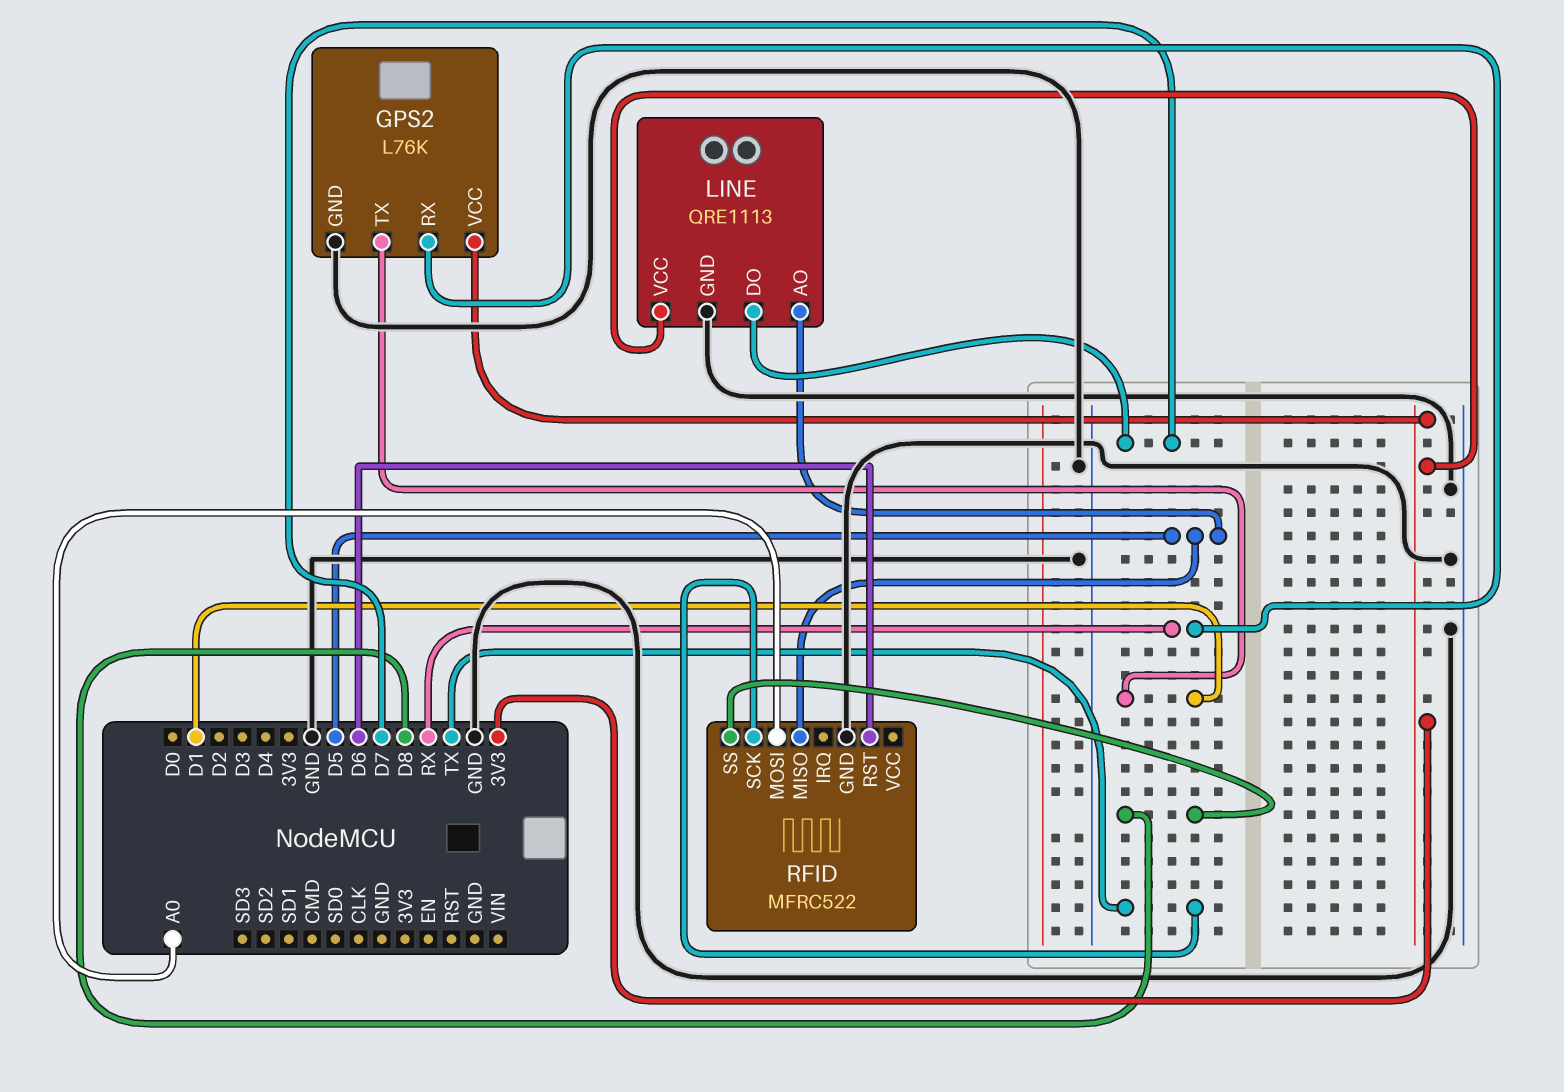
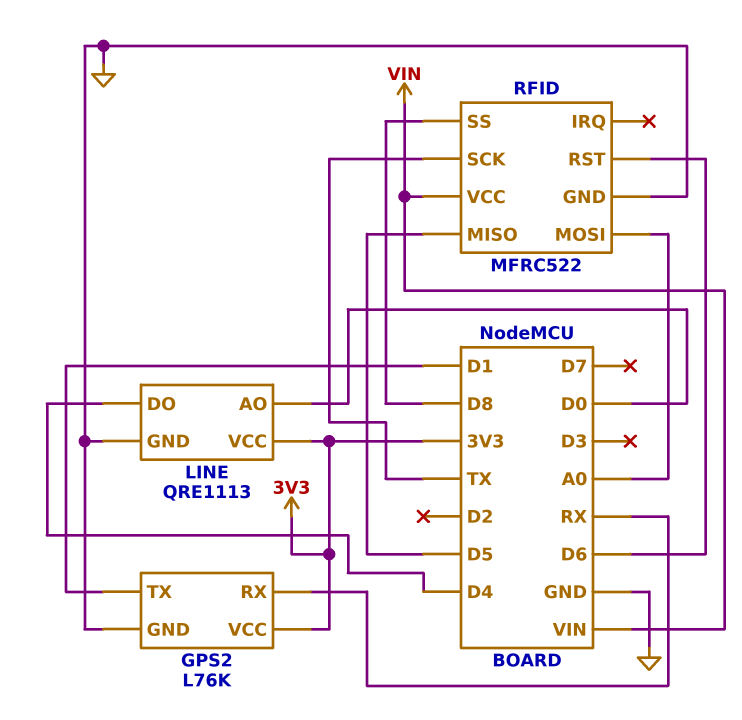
LINE pin AO: D5 -> D0
LINE pin DO: D7 -> D4
RFID pin VCC: none -> VIN

